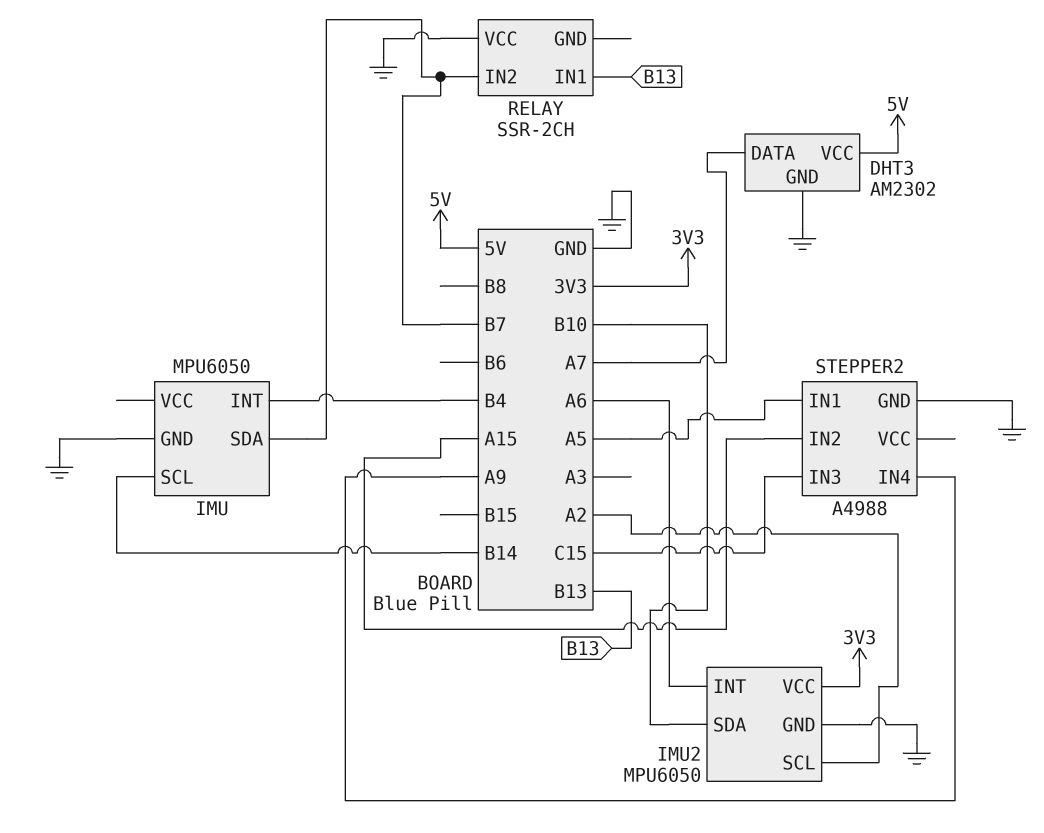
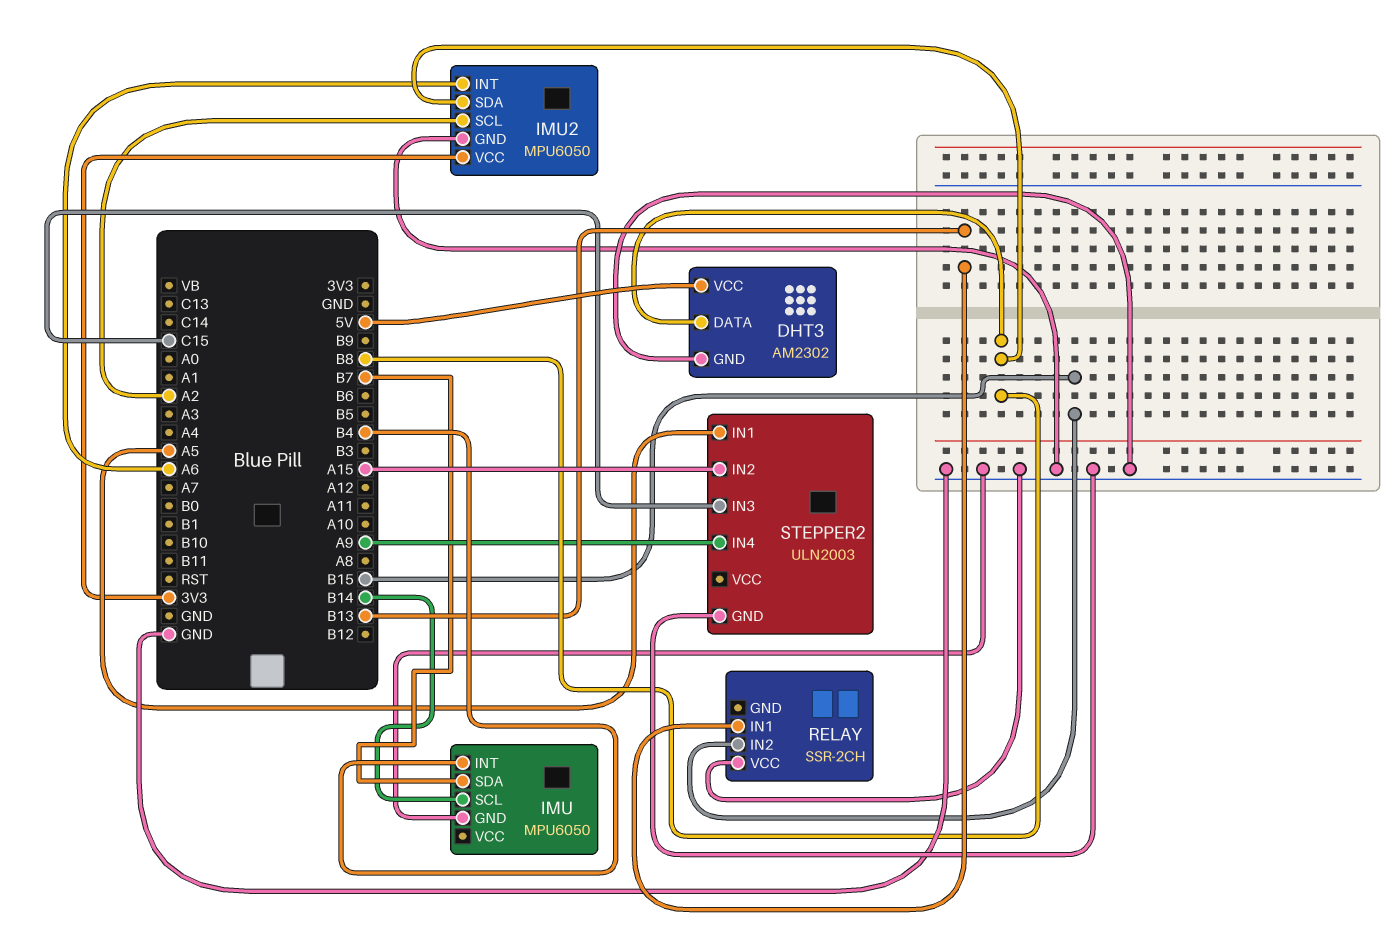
DHT3 pin DATA: A7 -> B8
IMU2 pin SDA: B10 -> B8
RELAY pin IN2: B7 -> B15
STEPPER2: A4988 -> ULN2003

